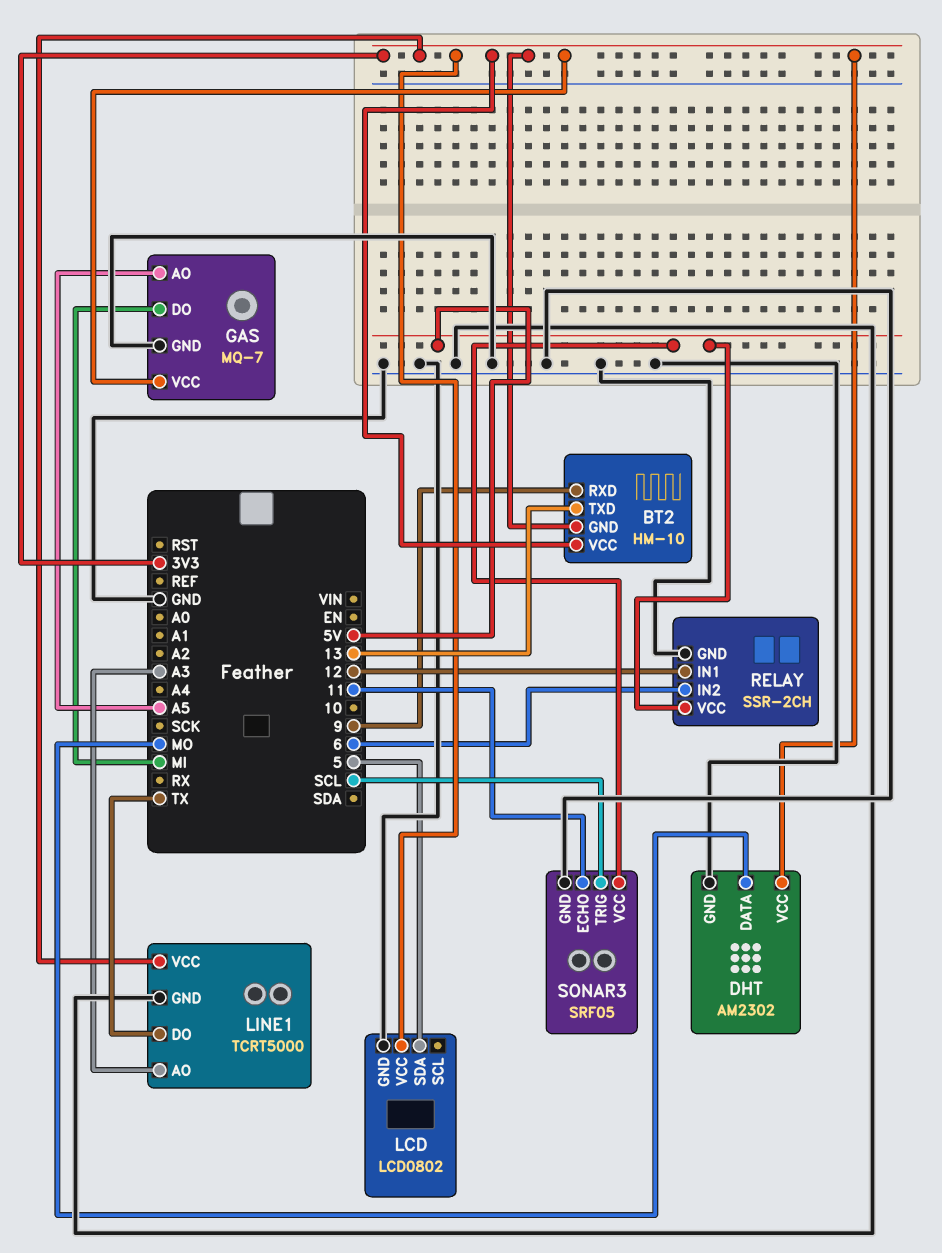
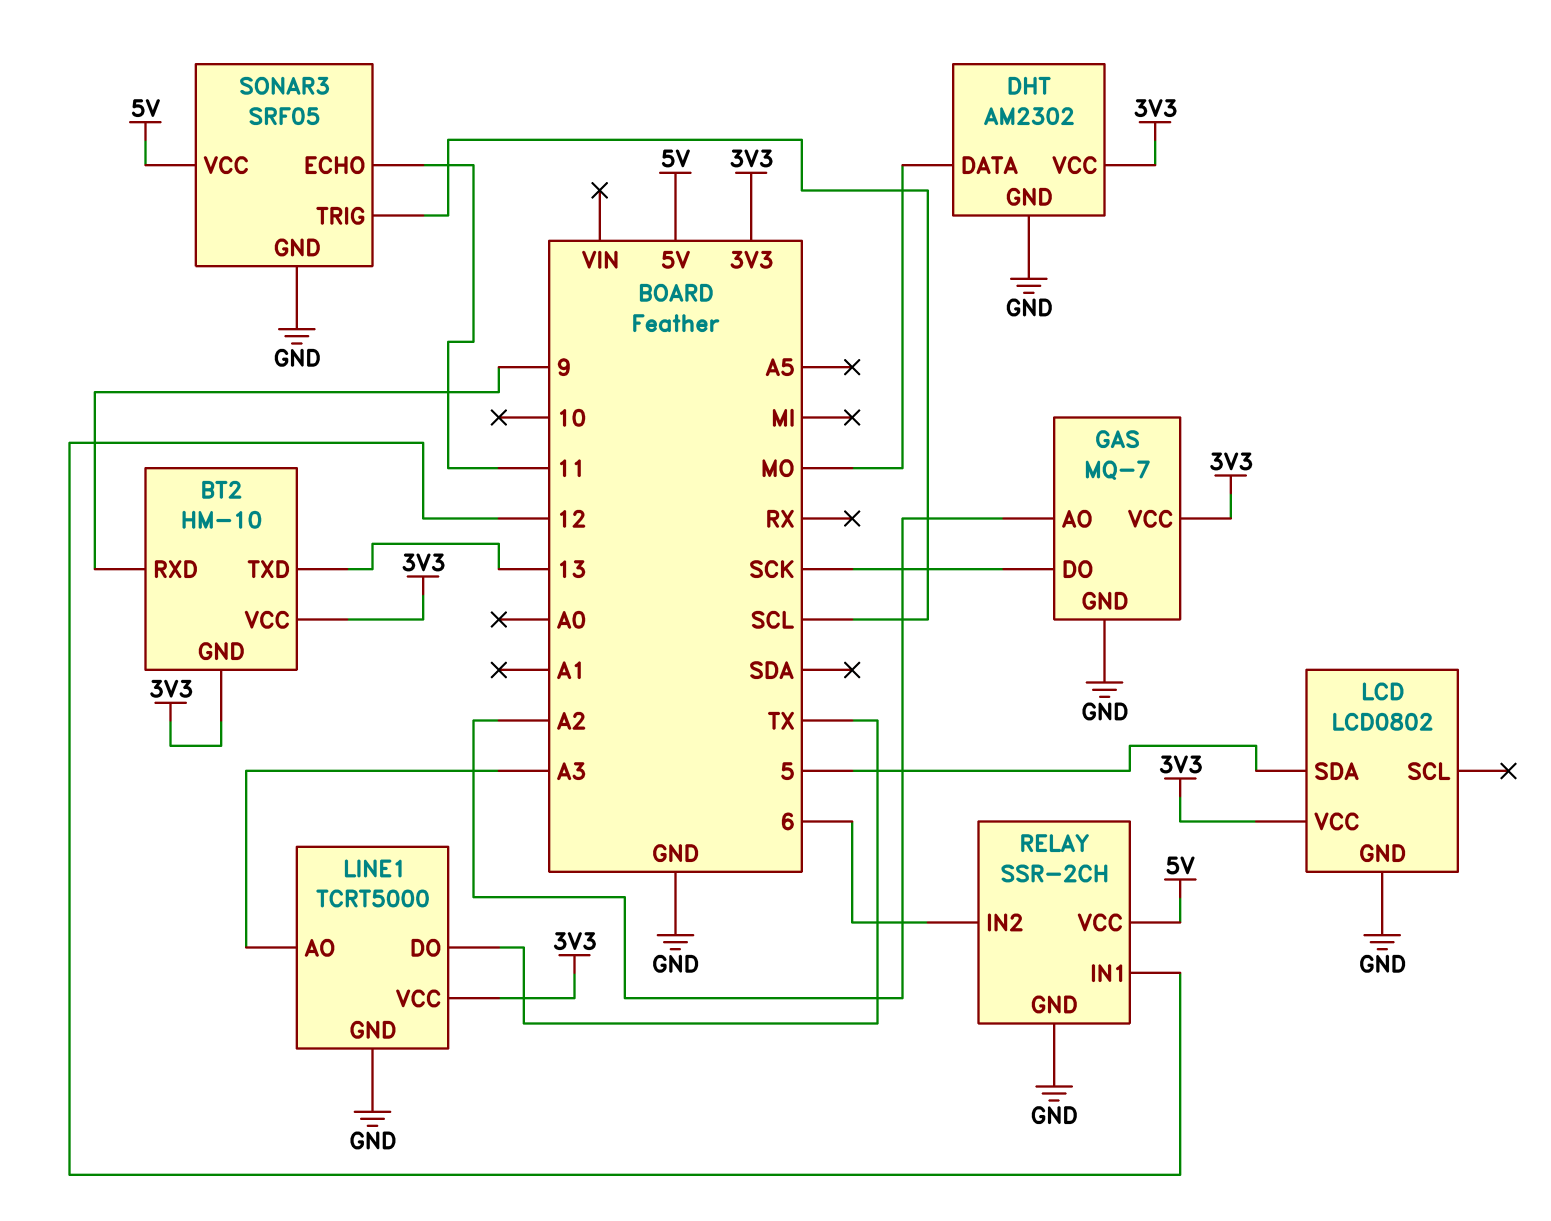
GAS pin AO: A5 -> A2
GAS pin DO: MI -> SCK

